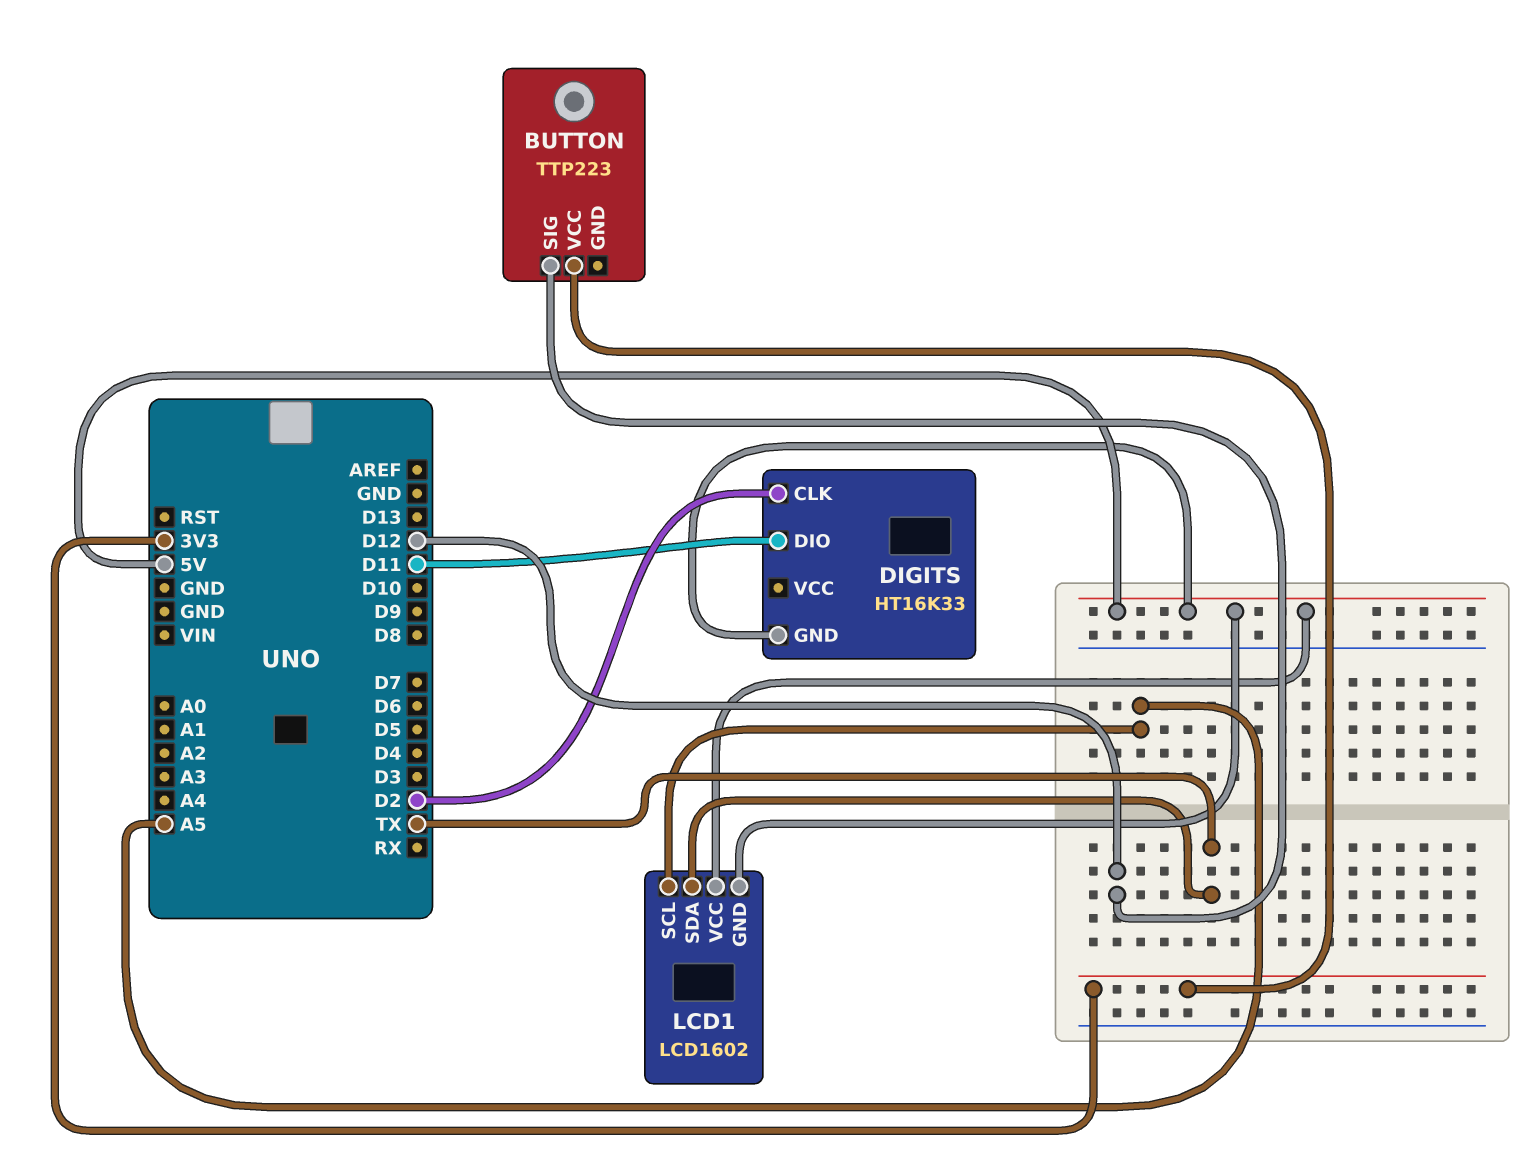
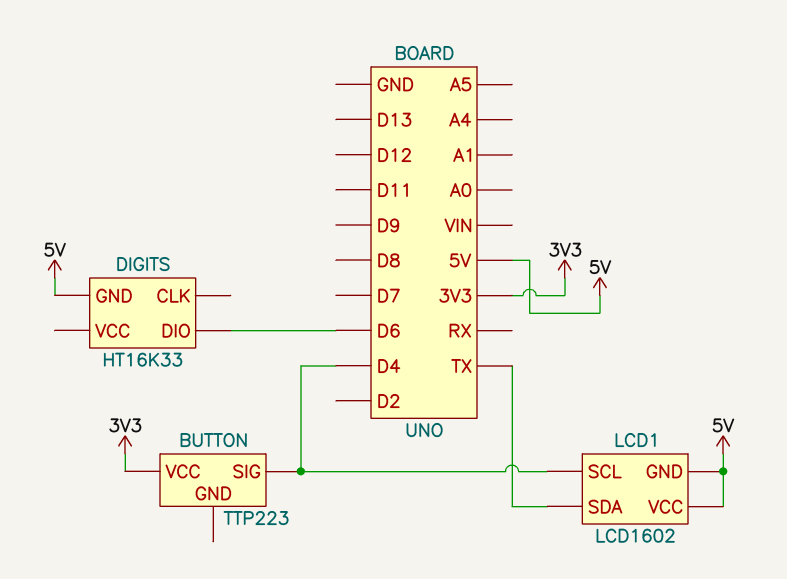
BUTTON pin SIG: D12 -> D4
DIGITS pin CLK: D2 -> none
DIGITS pin DIO: D11 -> D6
LCD1 pin SCL: A5 -> D4

